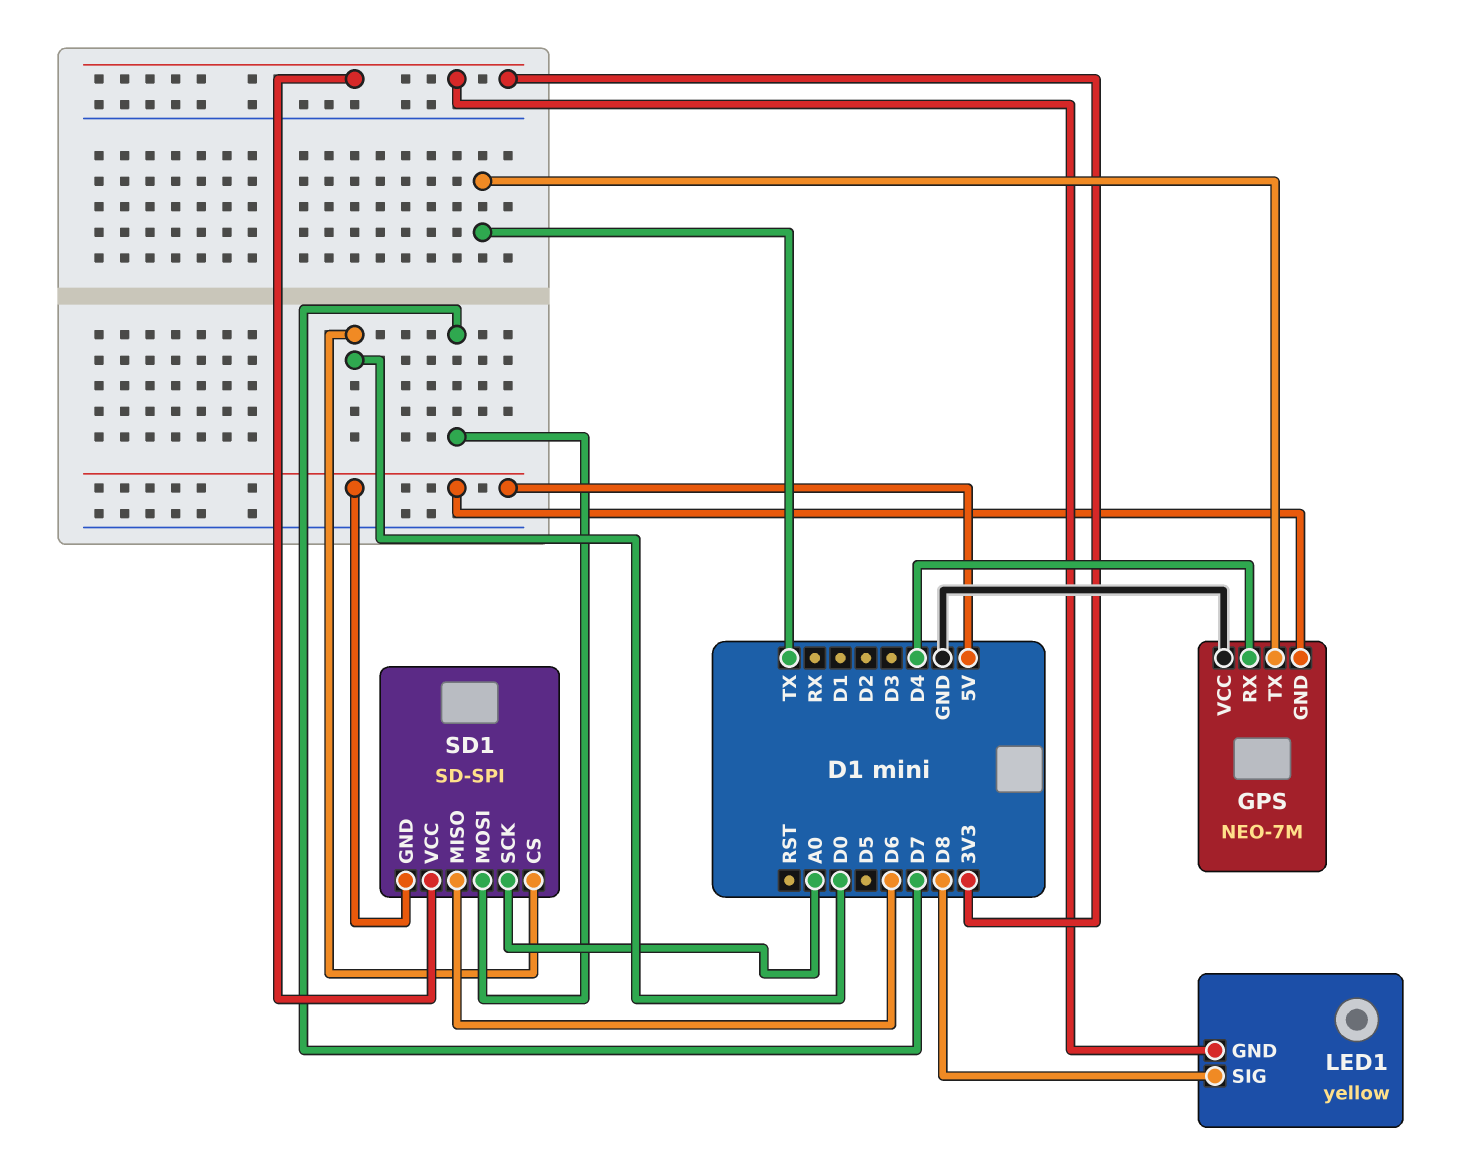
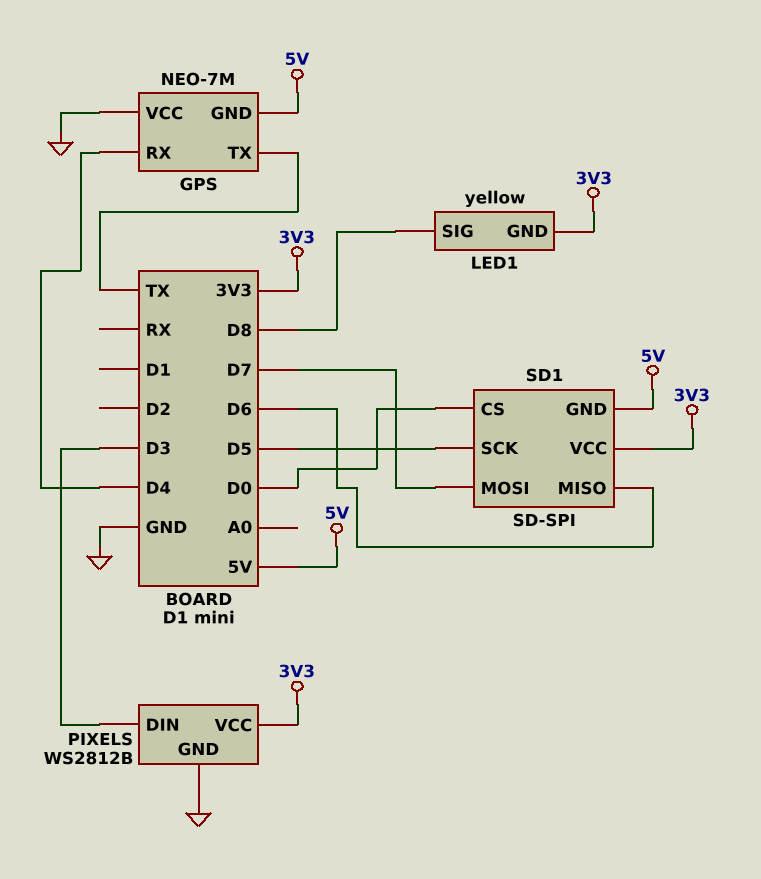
PIXELS: none -> WS2812B
PIXELS pin DIN: none -> D3
PIXELS pin GND: none -> GND
PIXELS pin VCC: none -> 3V3
SD1 pin SCK: A0 -> D5

